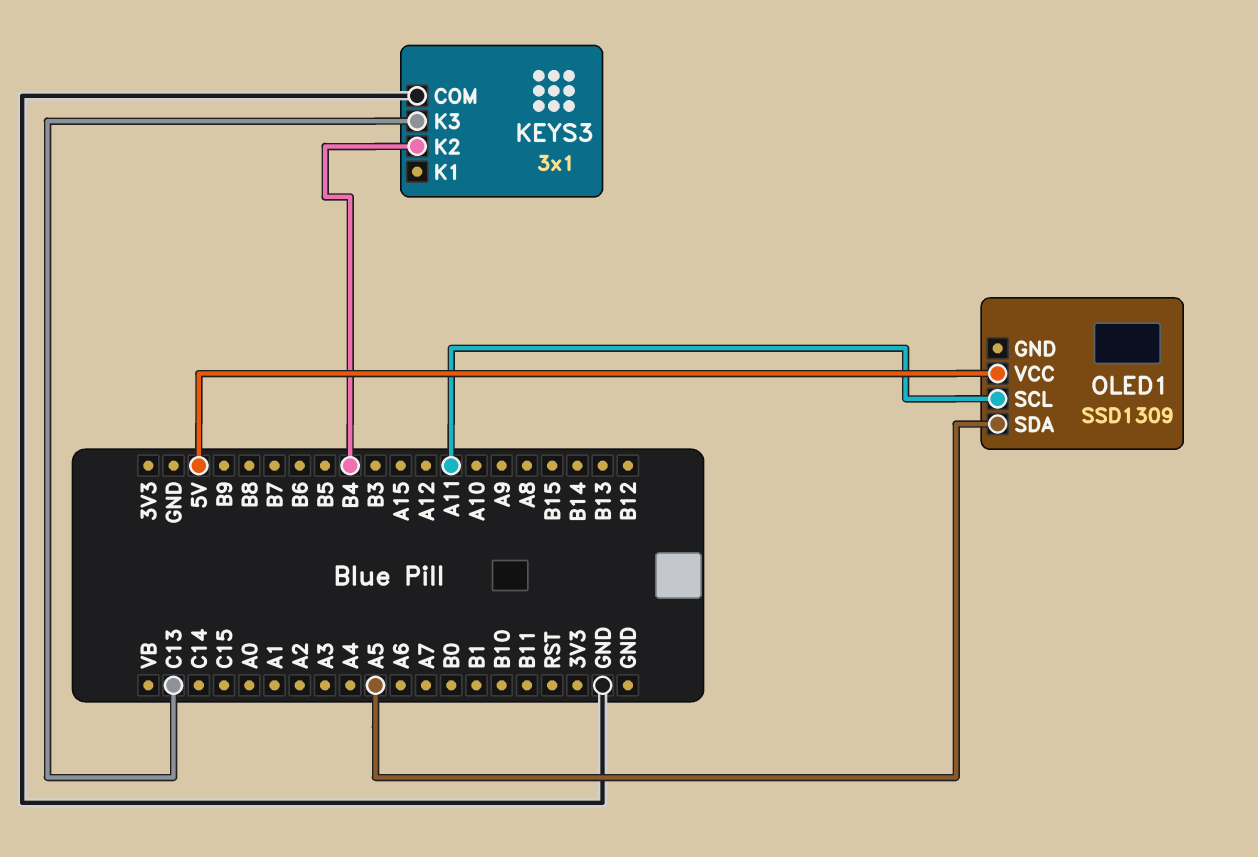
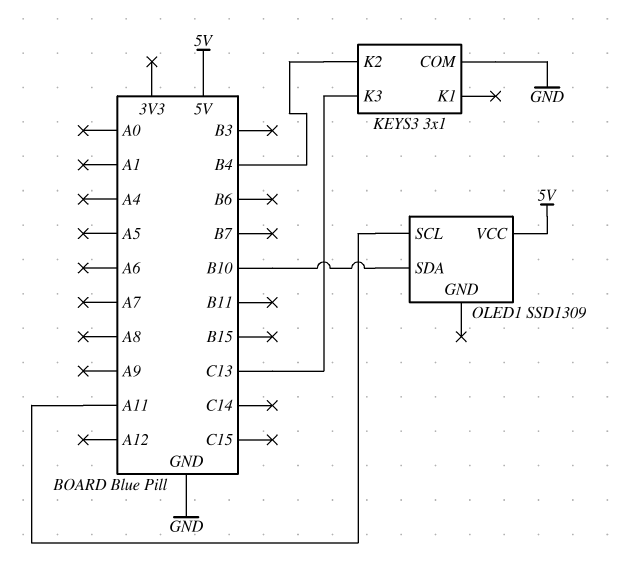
OLED1 pin SDA: A5 -> B10

